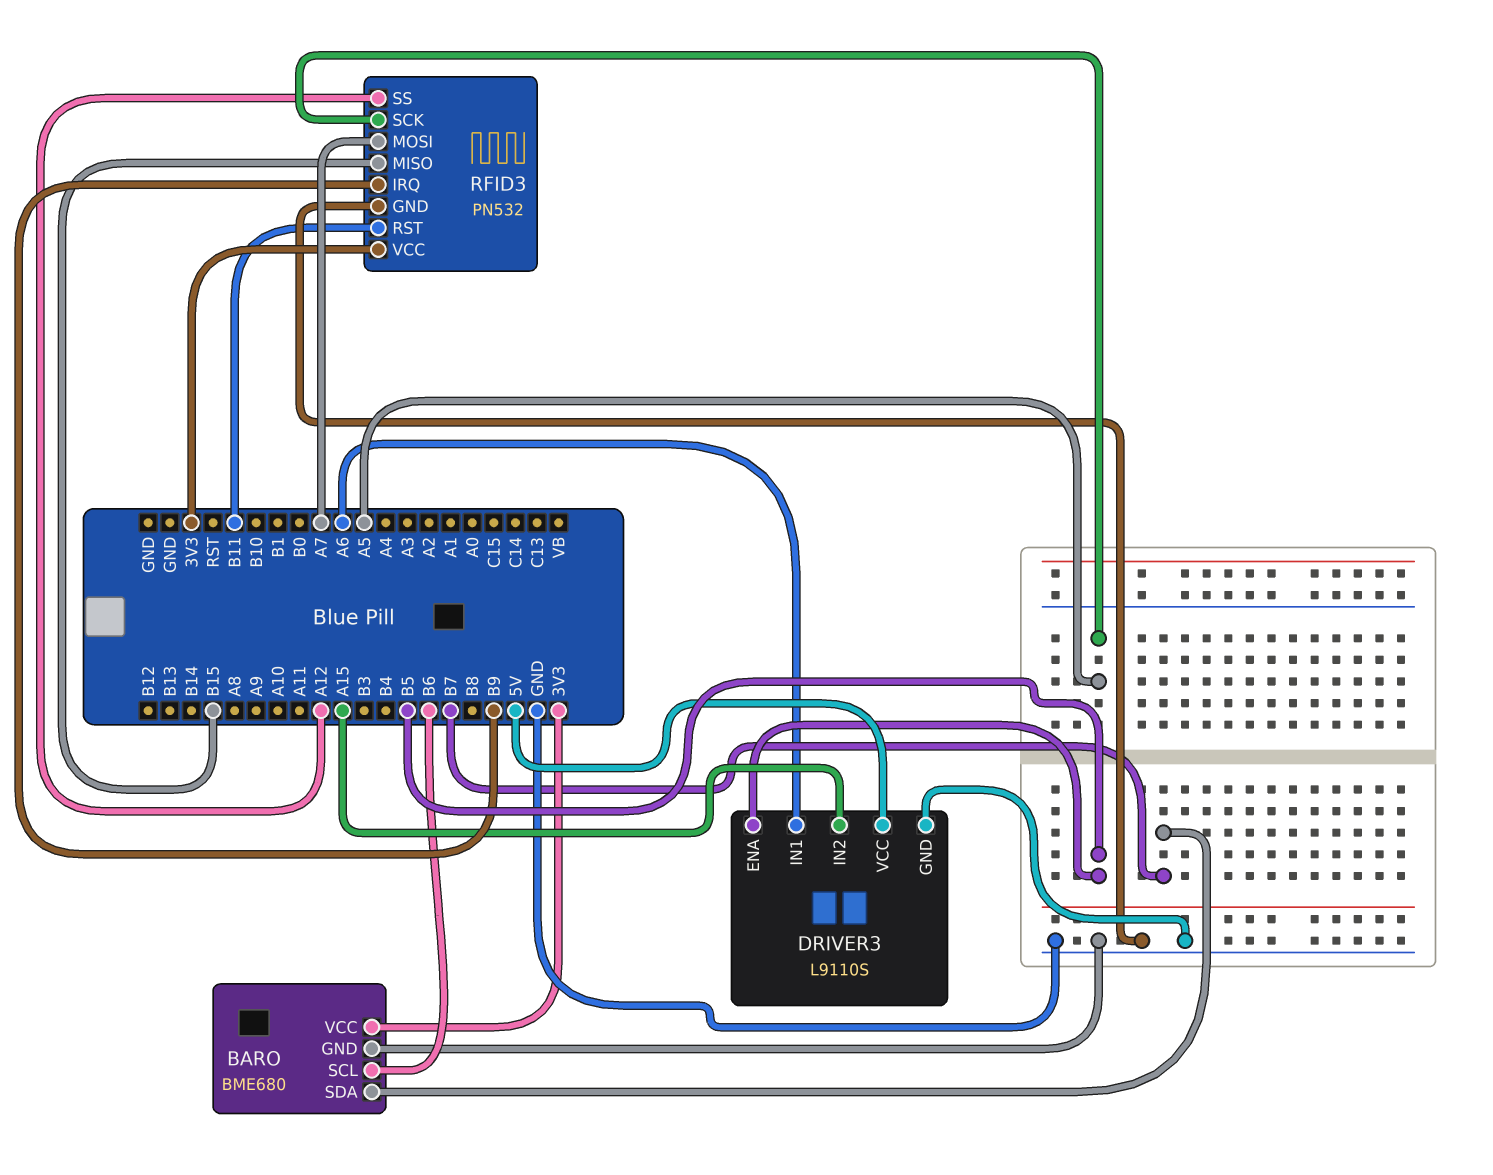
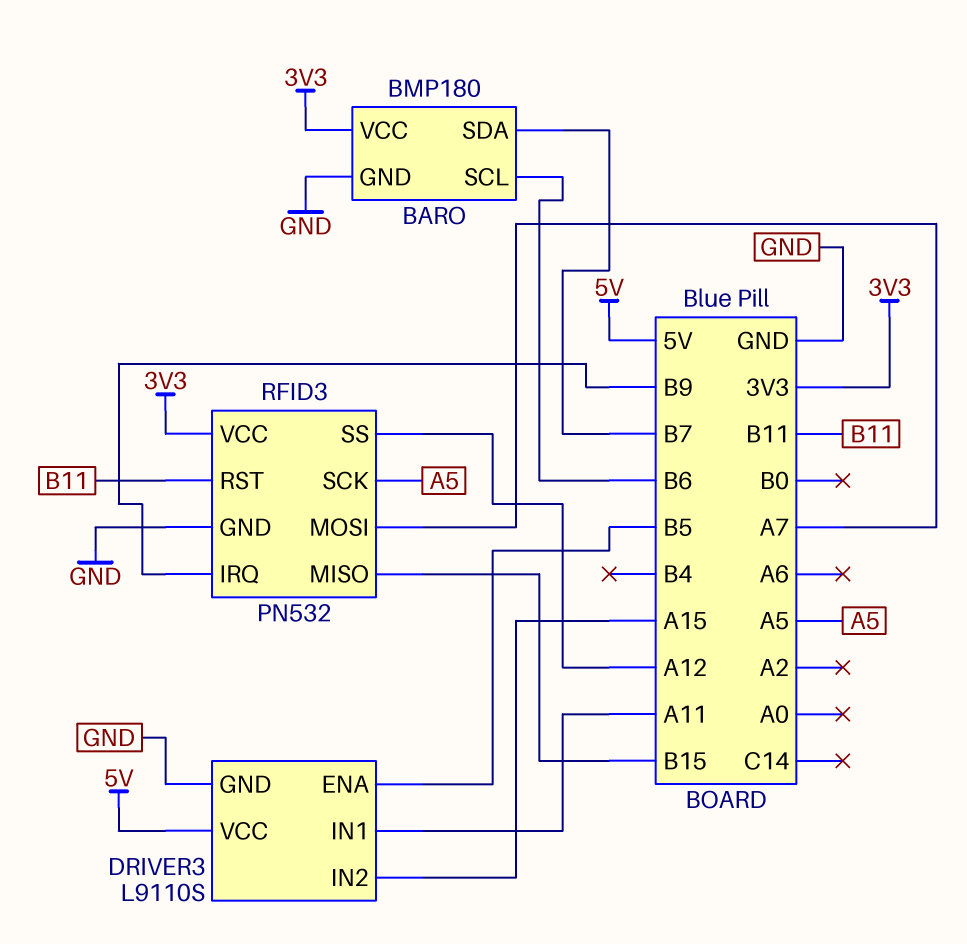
BARO: BME680 -> BMP180
DRIVER3 pin IN1: A6 -> A11

